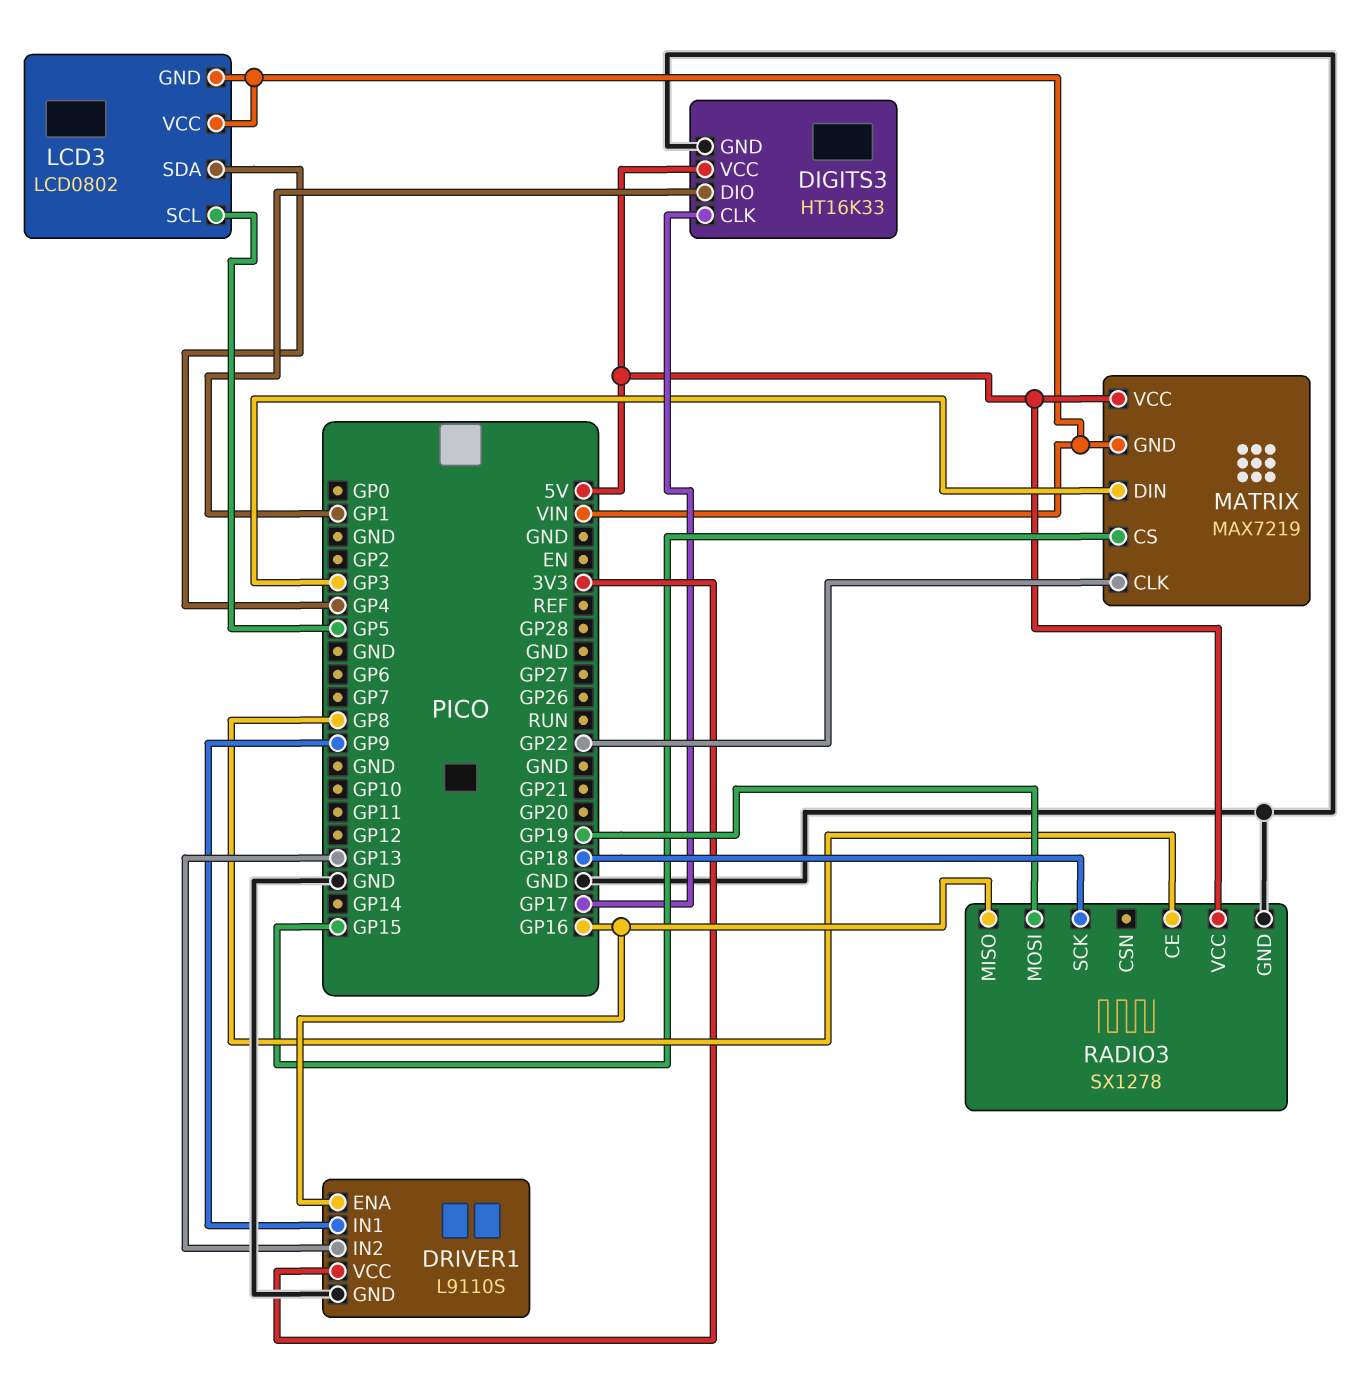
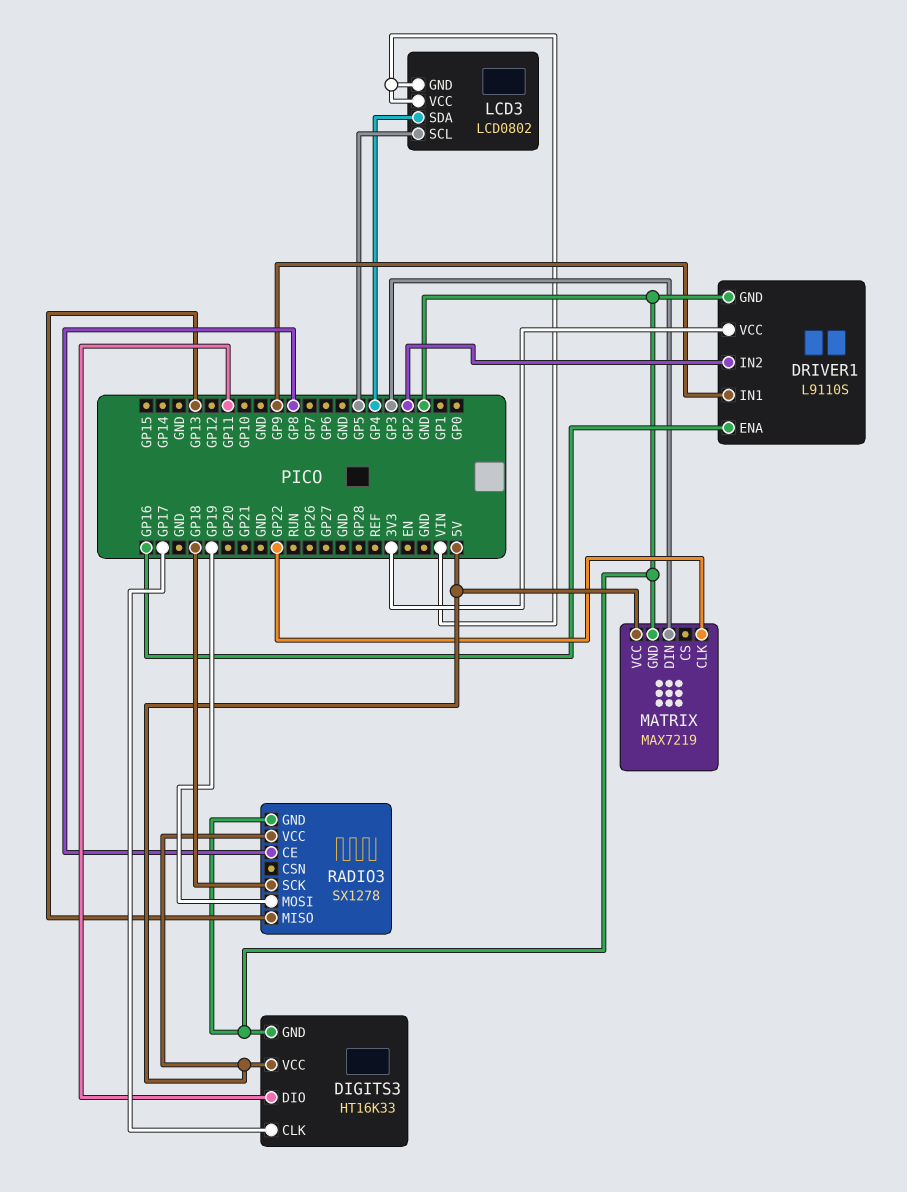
DIGITS3 pin DIO: GP1 -> GP11
DRIVER1 pin IN2: GP13 -> GP2
MATRIX pin CS: GP15 -> none
MATRIX pin GND: VIN -> GND
RADIO3 pin MISO: GP16 -> GP13

